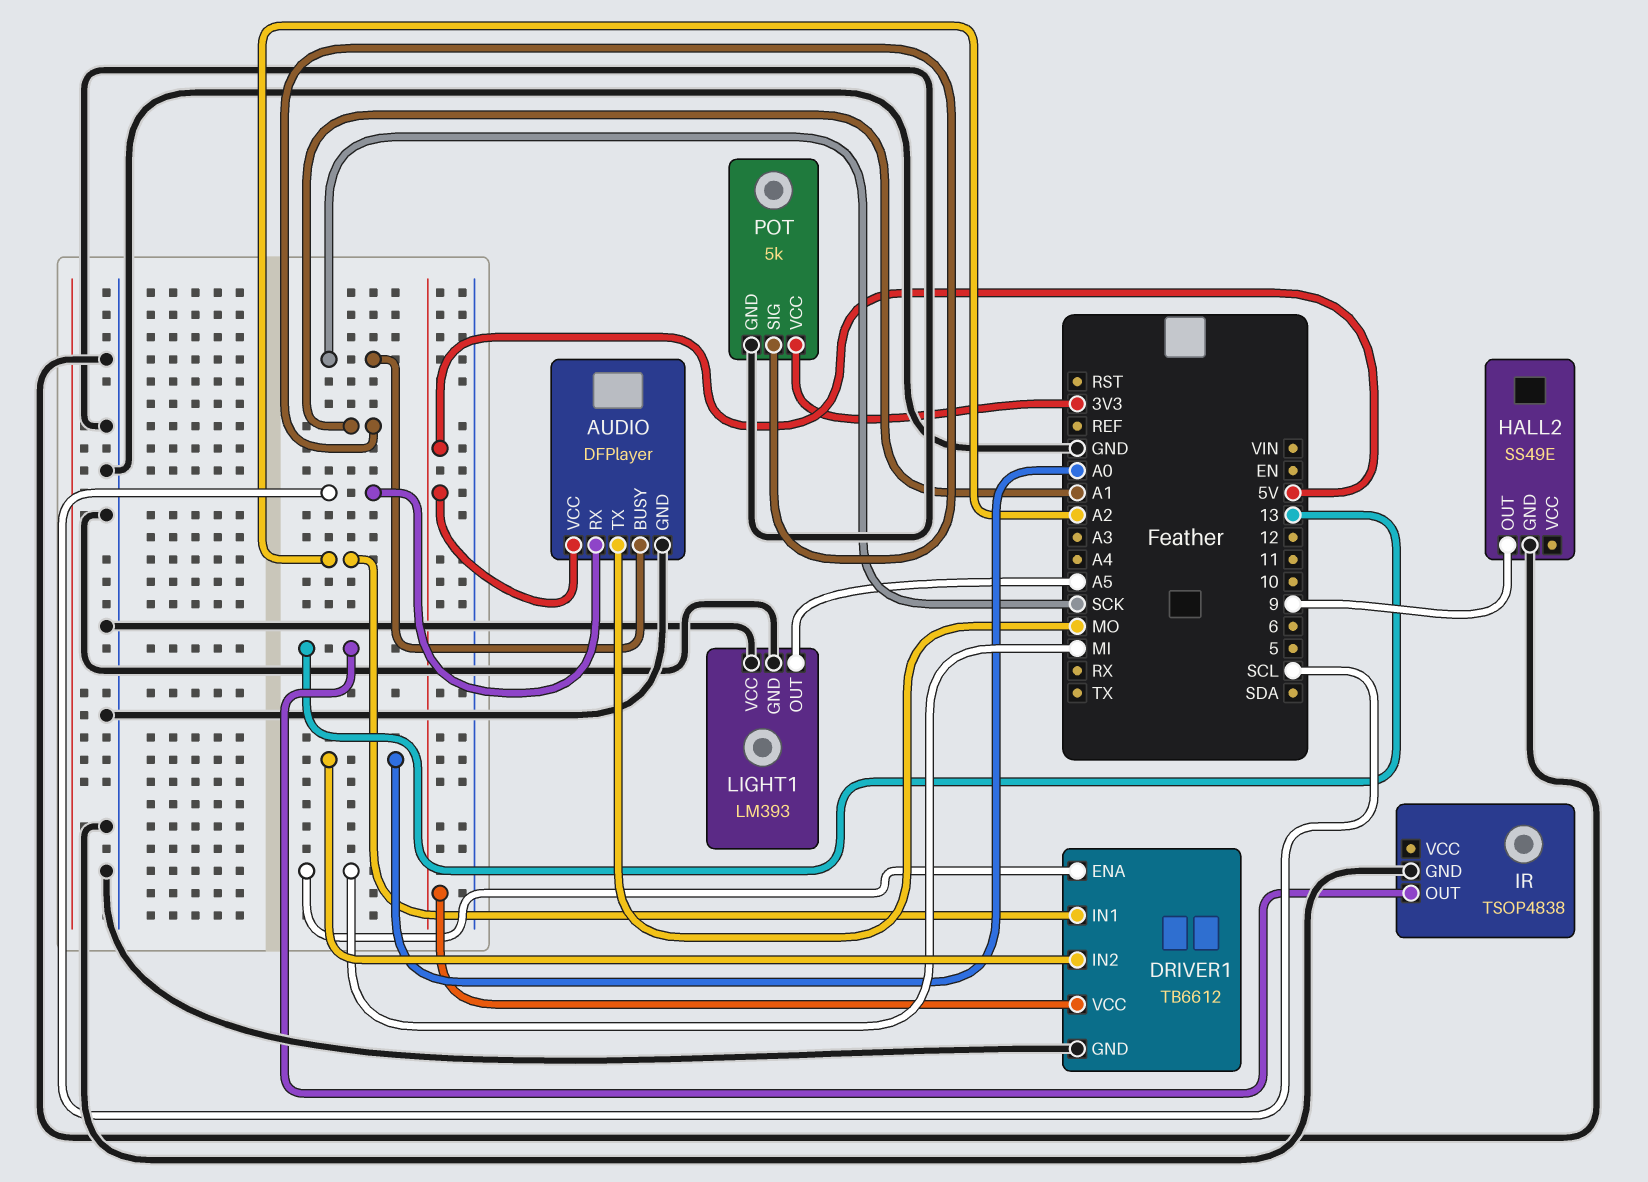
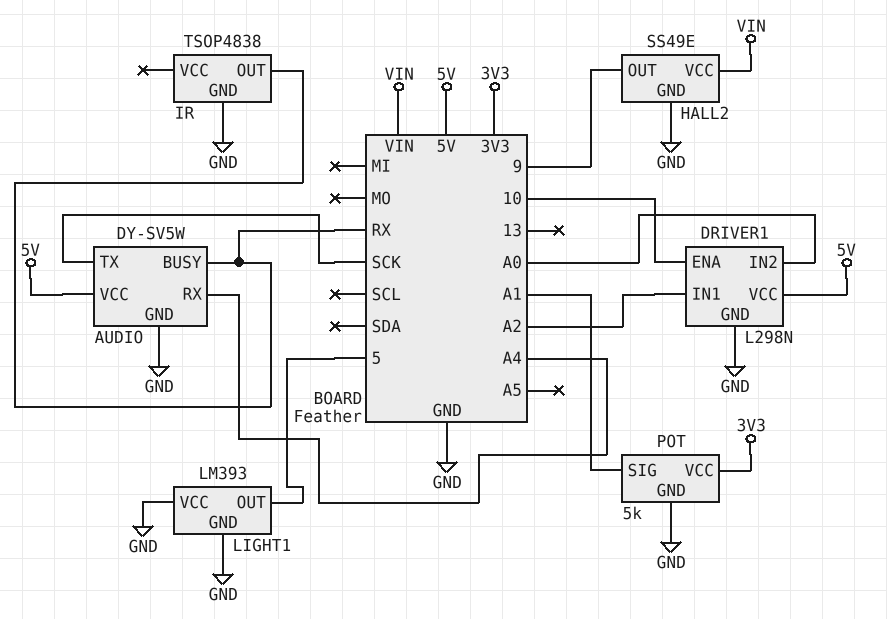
AUDIO: DFPlayer -> DY-SV5W
AUDIO pin BUSY: SCK -> RX
AUDIO pin RX: SCL -> A4
AUDIO pin TX: MO -> SCK
DRIVER1: TB6612 -> L298N
DRIVER1 pin ENA: MI -> 10
HALL2 pin VCC: none -> VIN
IR pin OUT: 13 -> RX
LIGHT1 pin OUT: A5 -> 5

